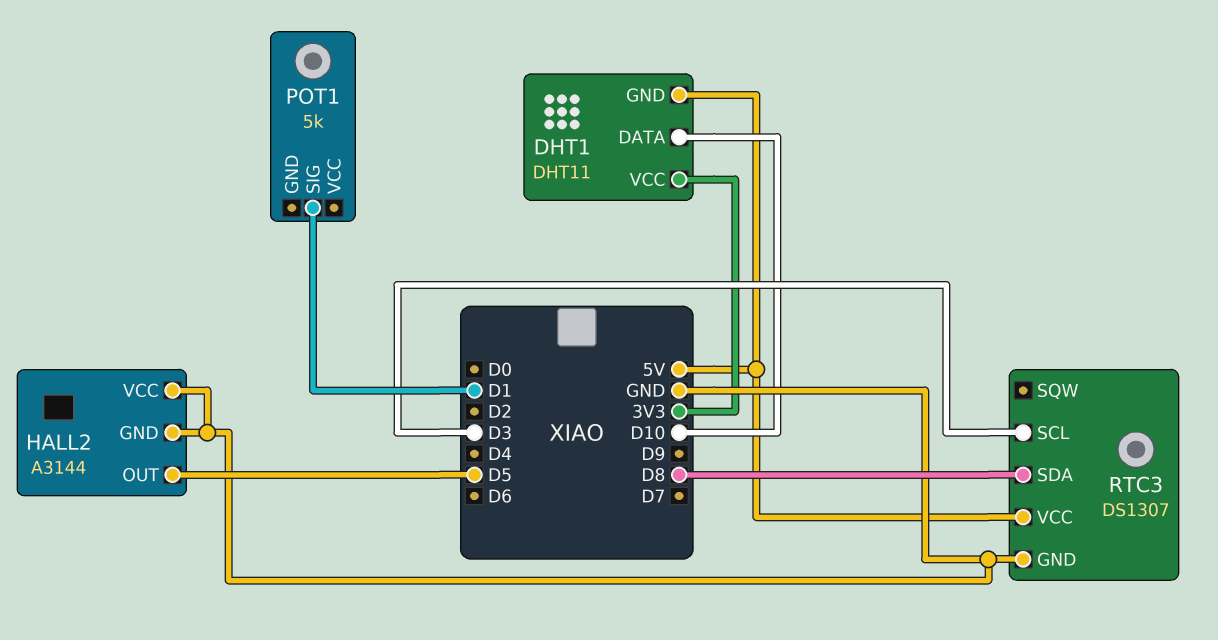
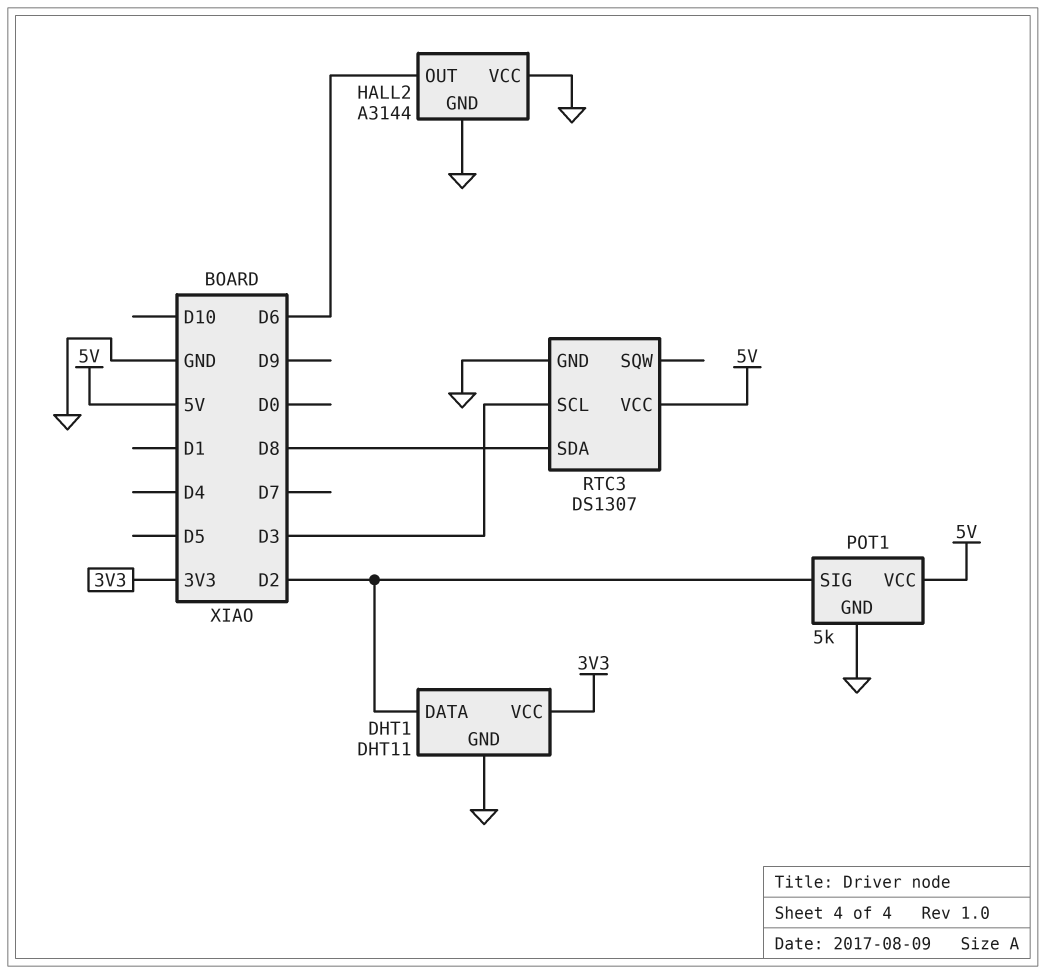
DHT1 pin DATA: D10 -> D2
DHT1 pin GND: 5V -> GND
HALL2 pin OUT: D5 -> D6
POT1 pin GND: none -> GND
POT1 pin SIG: D1 -> D2
POT1 pin VCC: none -> 5V

